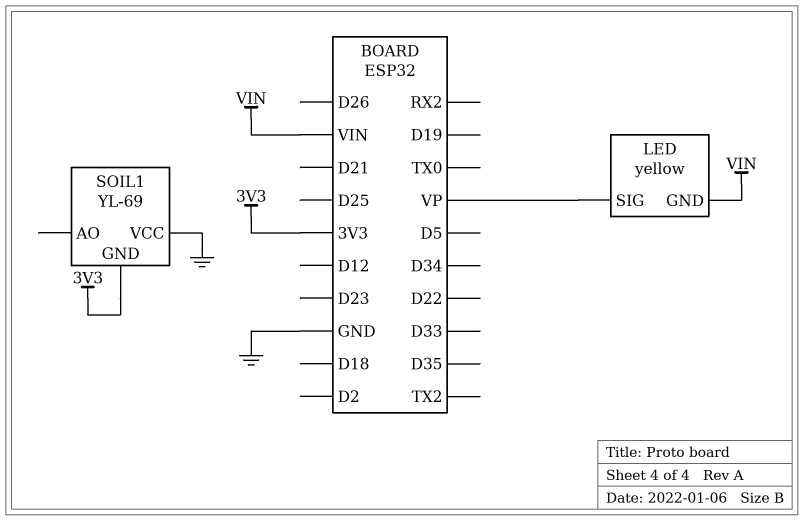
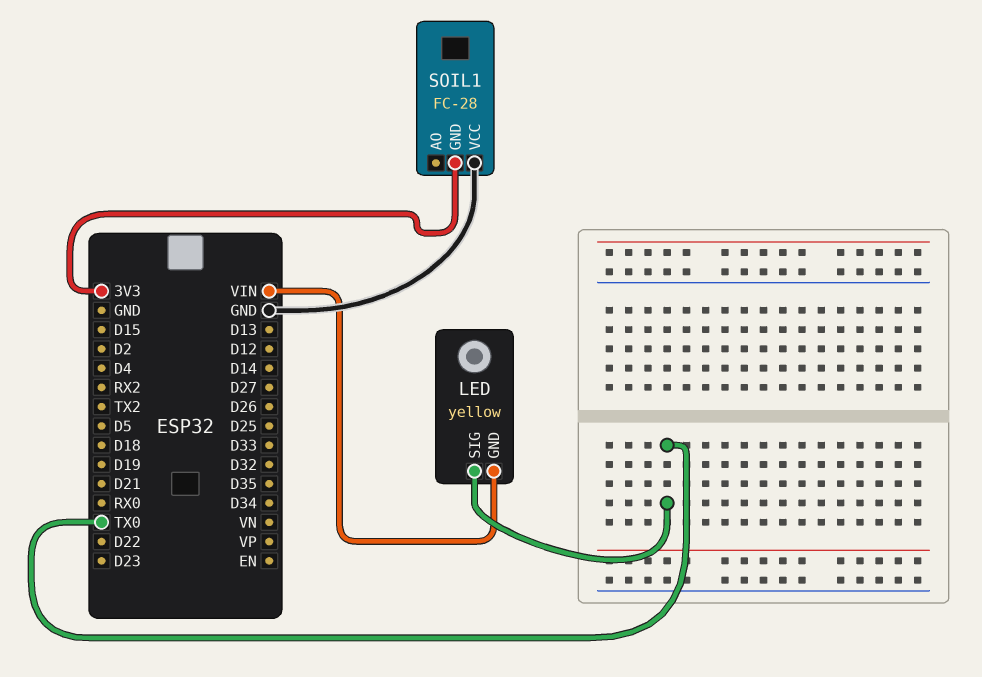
LED pin SIG: VP -> TX0
SOIL1: YL-69 -> FC-28

